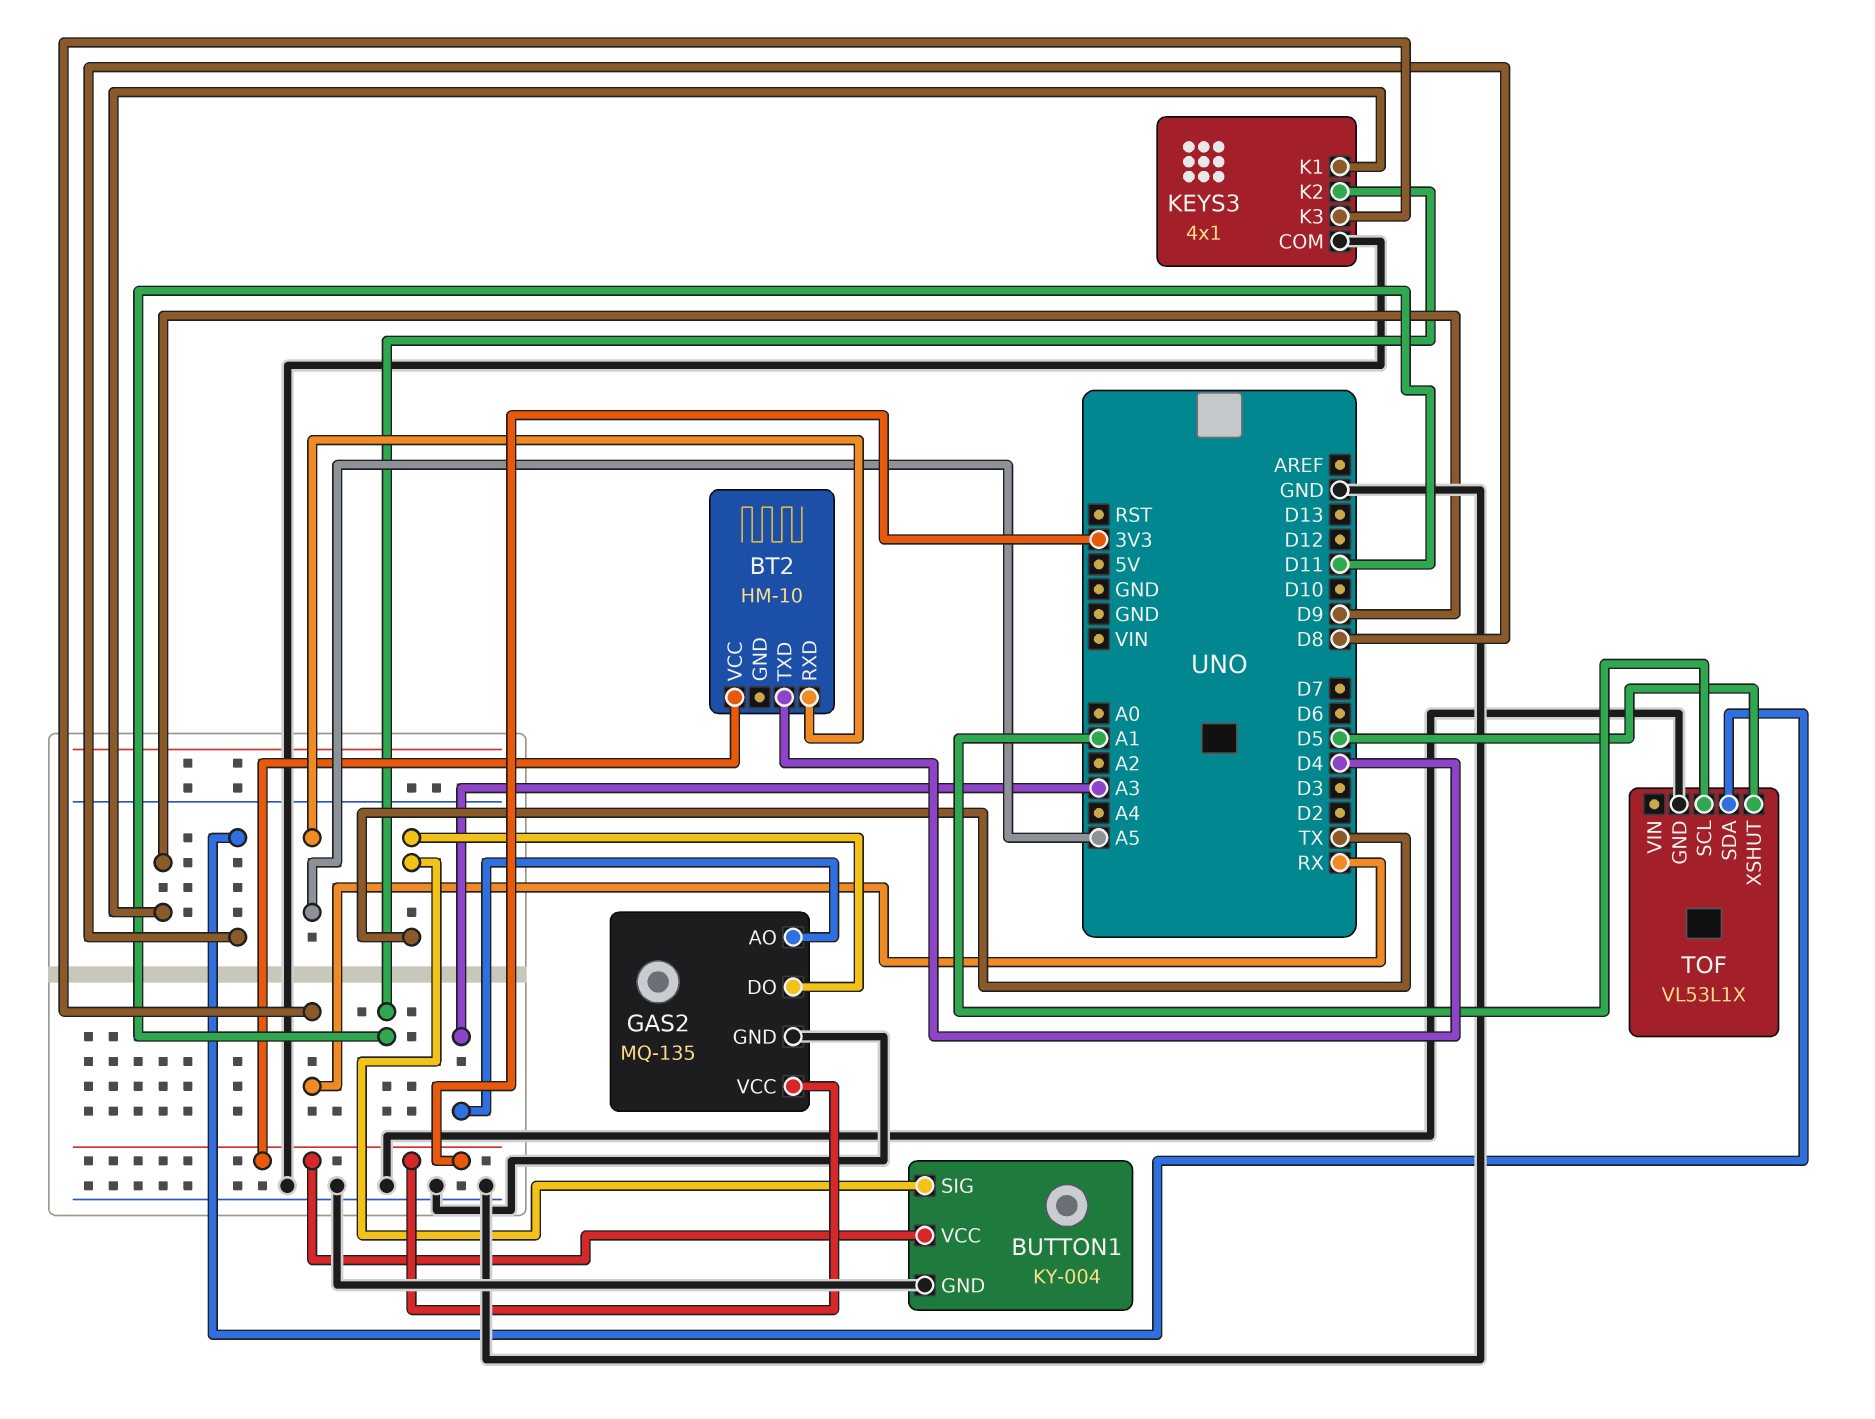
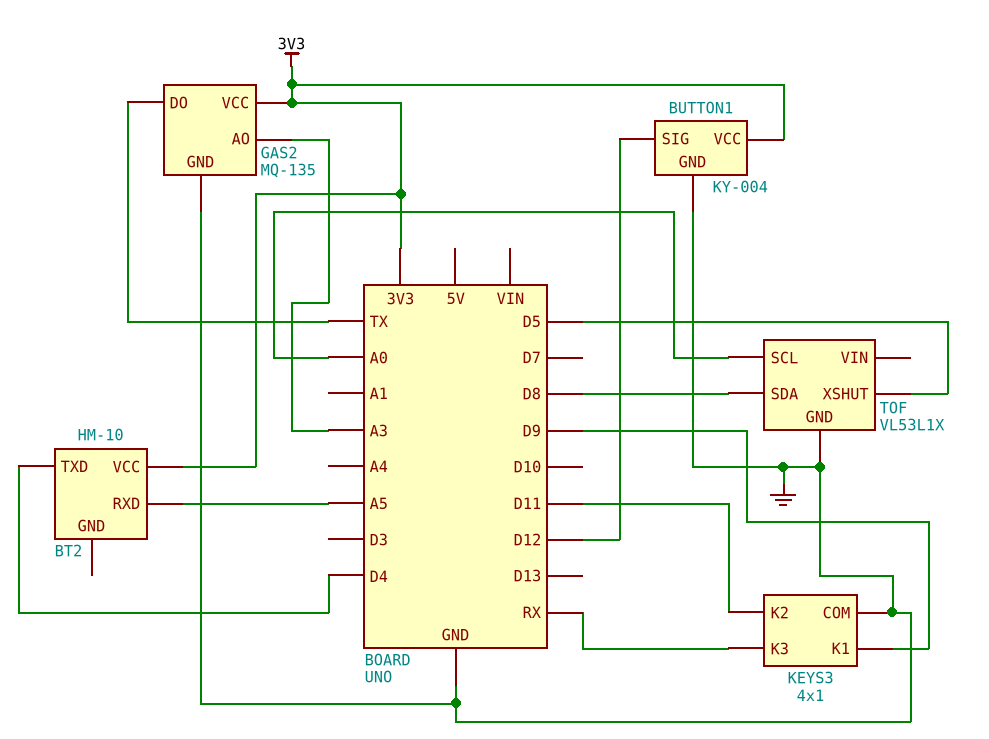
BUTTON1 pin SIG: TX -> D12
TOF pin SCL: A1 -> A0

